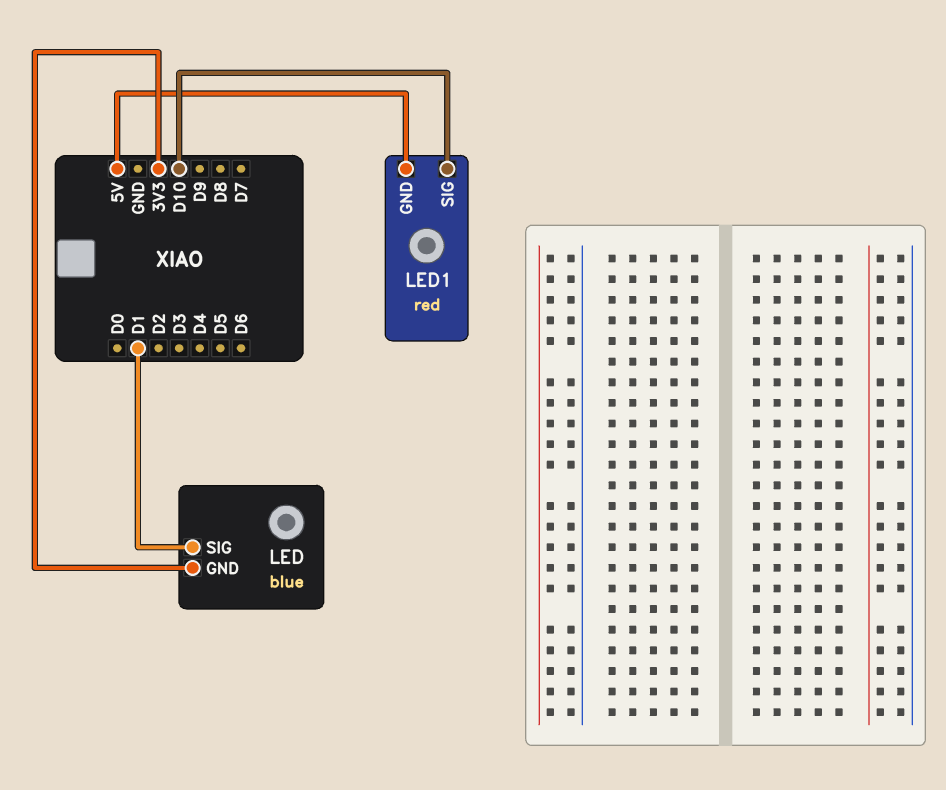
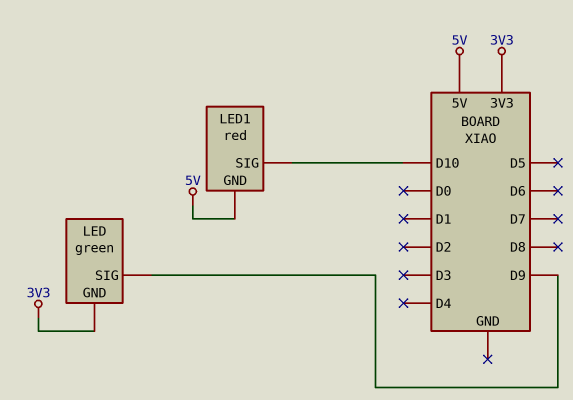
LED: blue -> green
LED pin SIG: D1 -> D9

